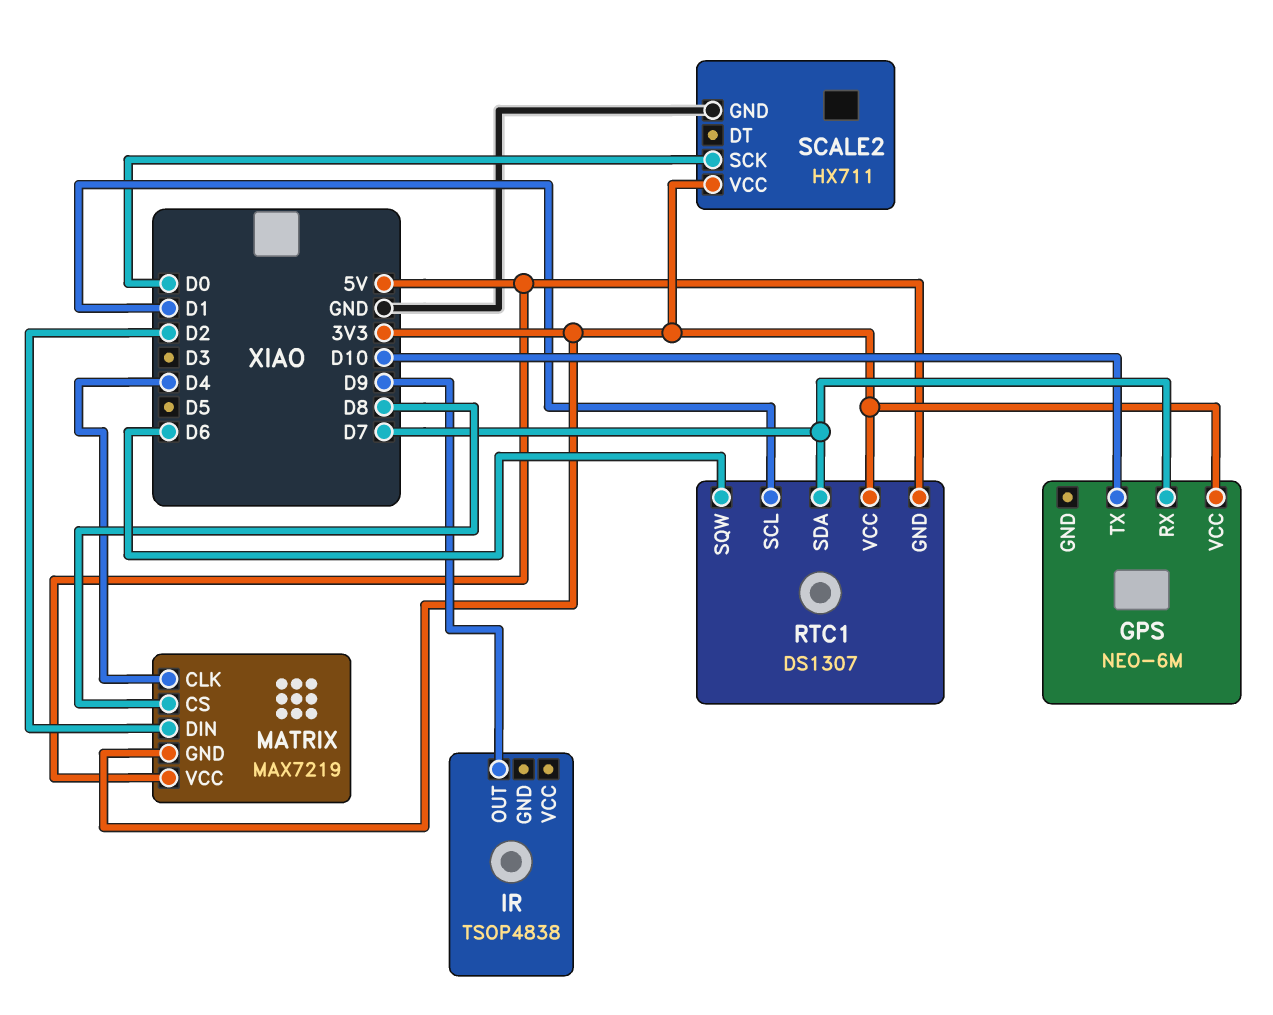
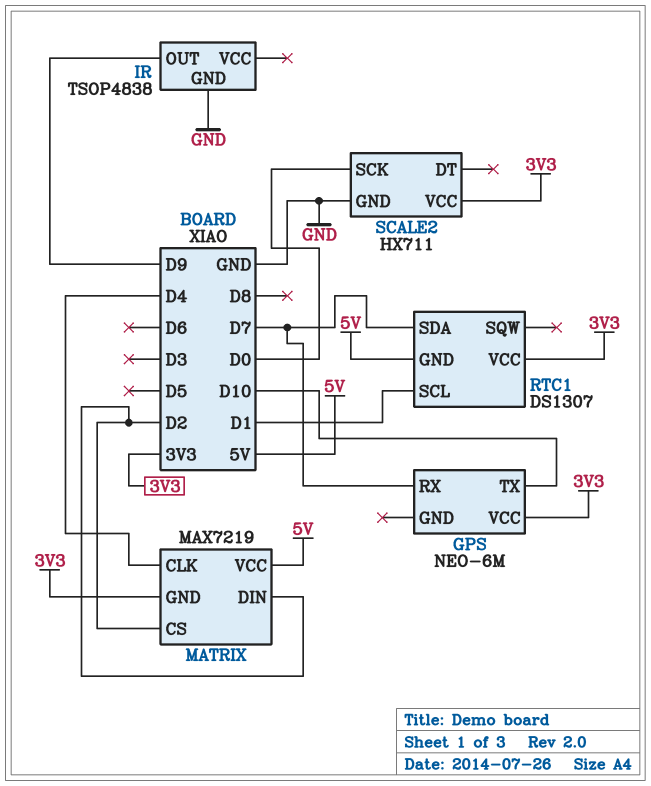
IR pin GND: none -> GND
MATRIX pin CS: D8 -> D2
RTC1 pin SQW: D6 -> none

